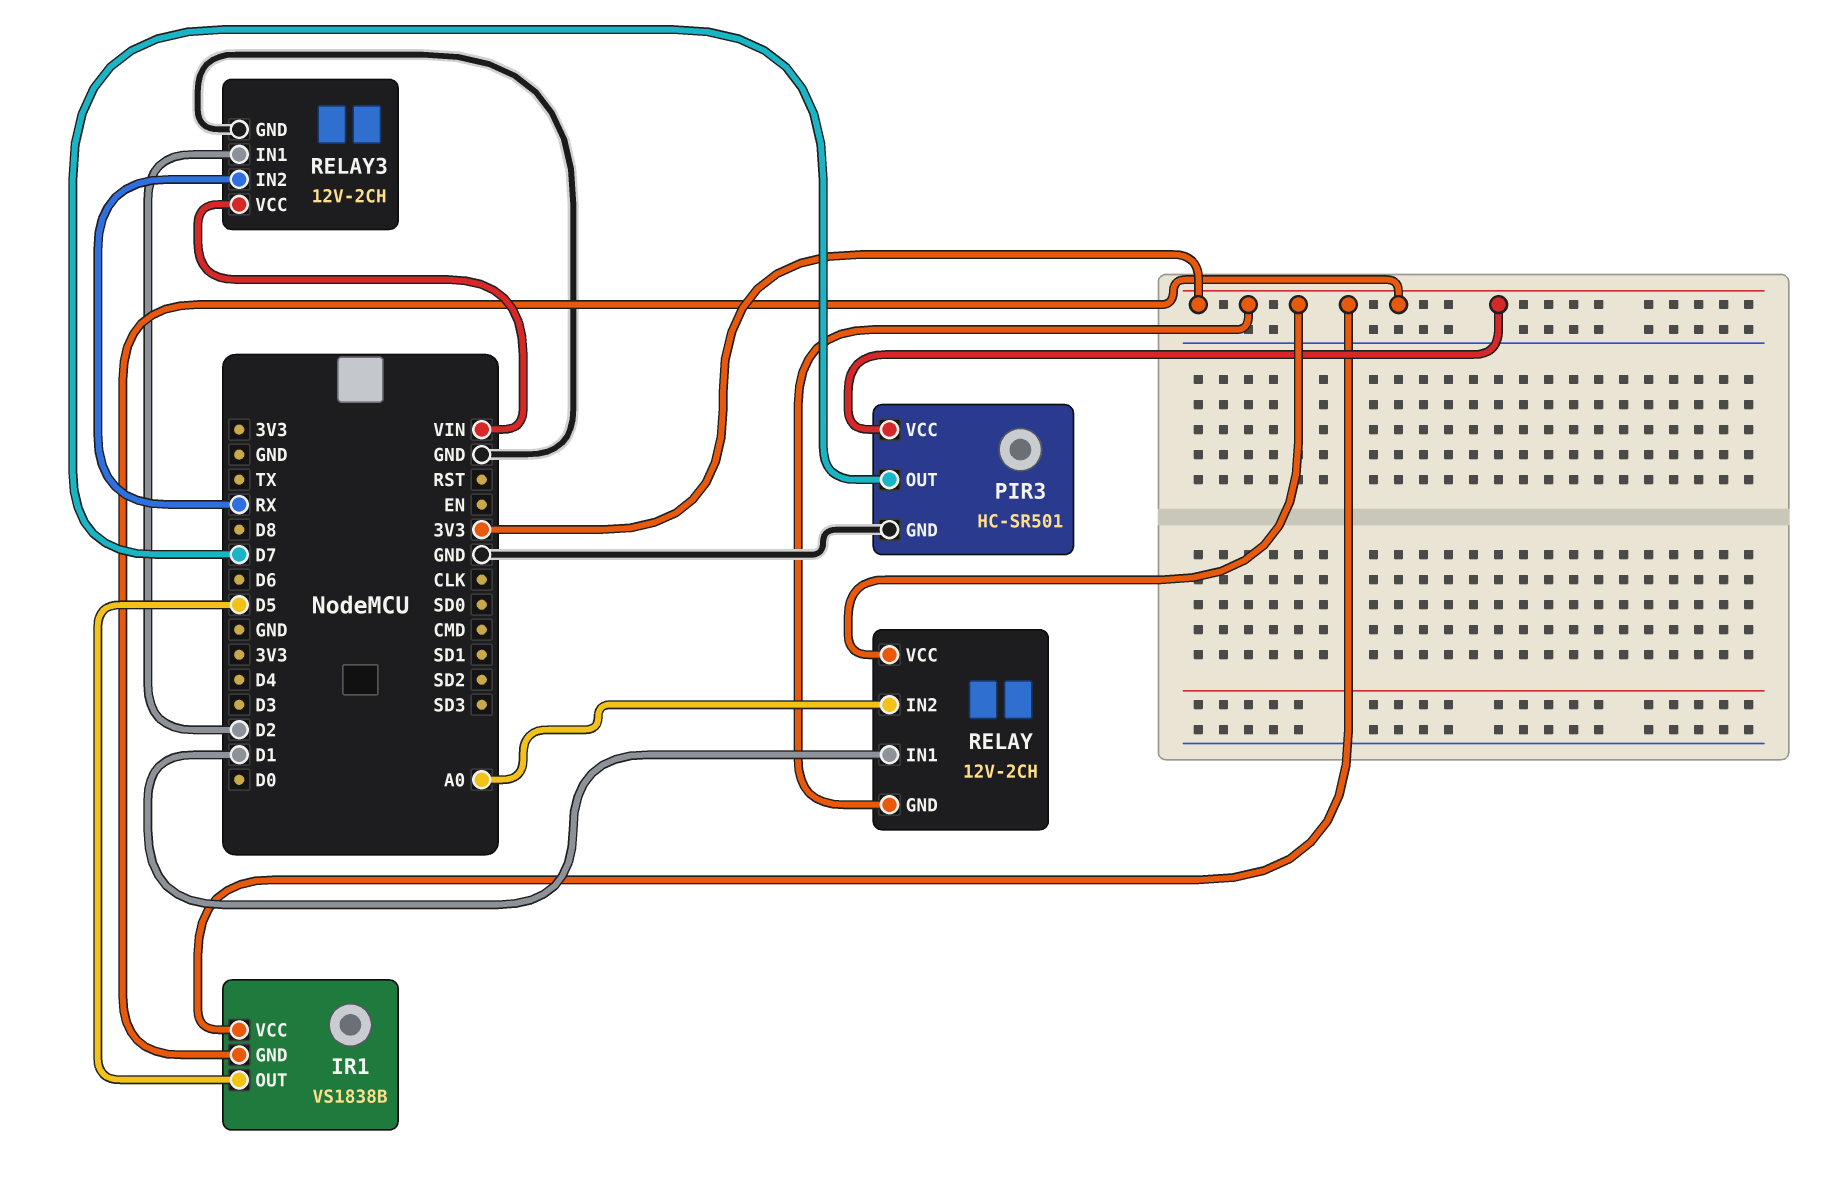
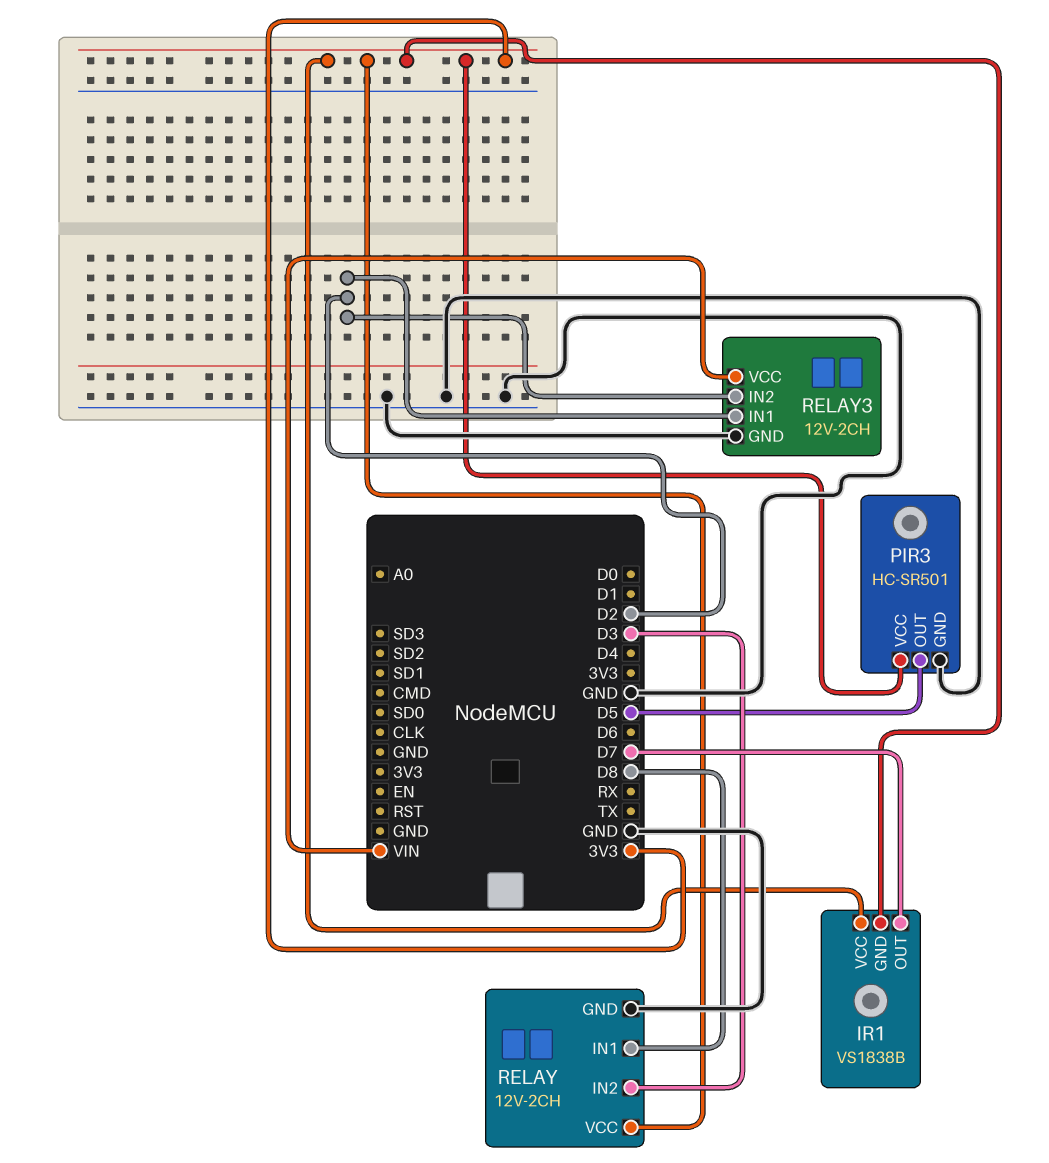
IR1 pin OUT: D5 -> D7
PIR3 pin OUT: D7 -> D5
RELAY pin GND: 3V3 -> GND
RELAY pin IN1: D1 -> D8
RELAY pin IN2: A0 -> D3
RELAY3 pin IN2: RX -> D2

